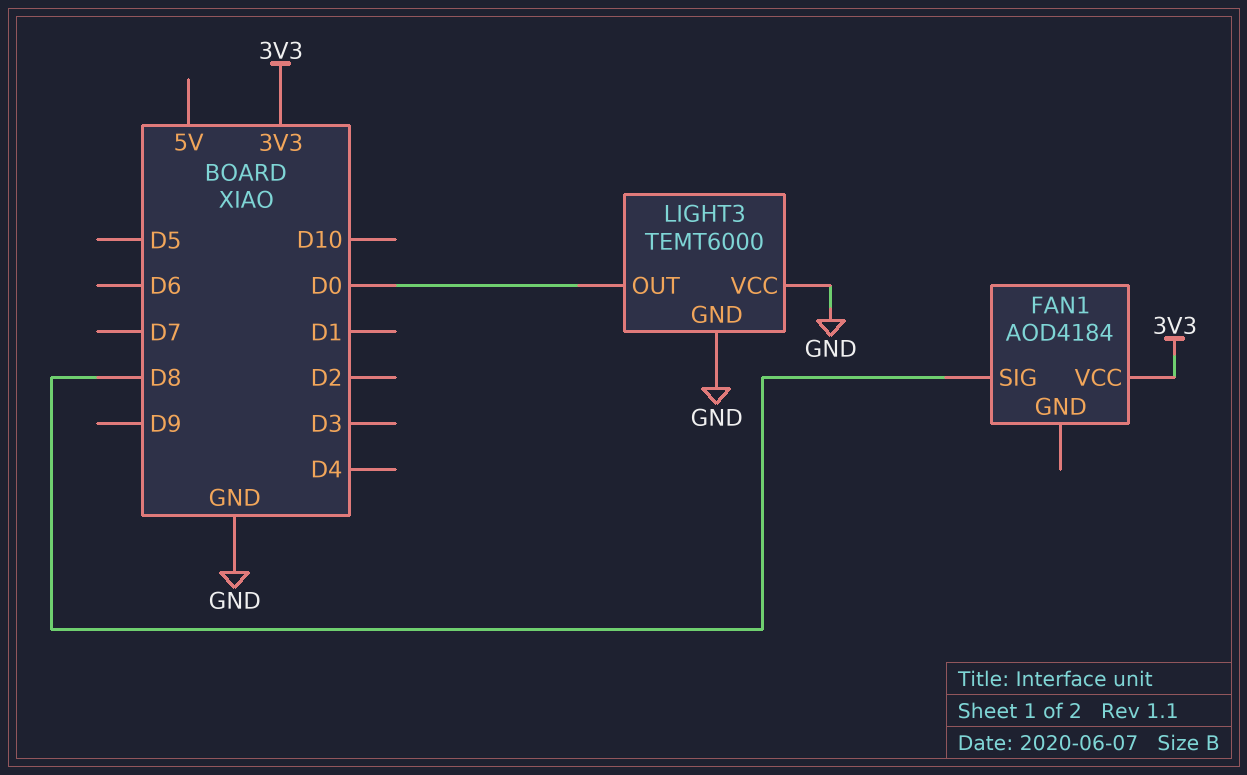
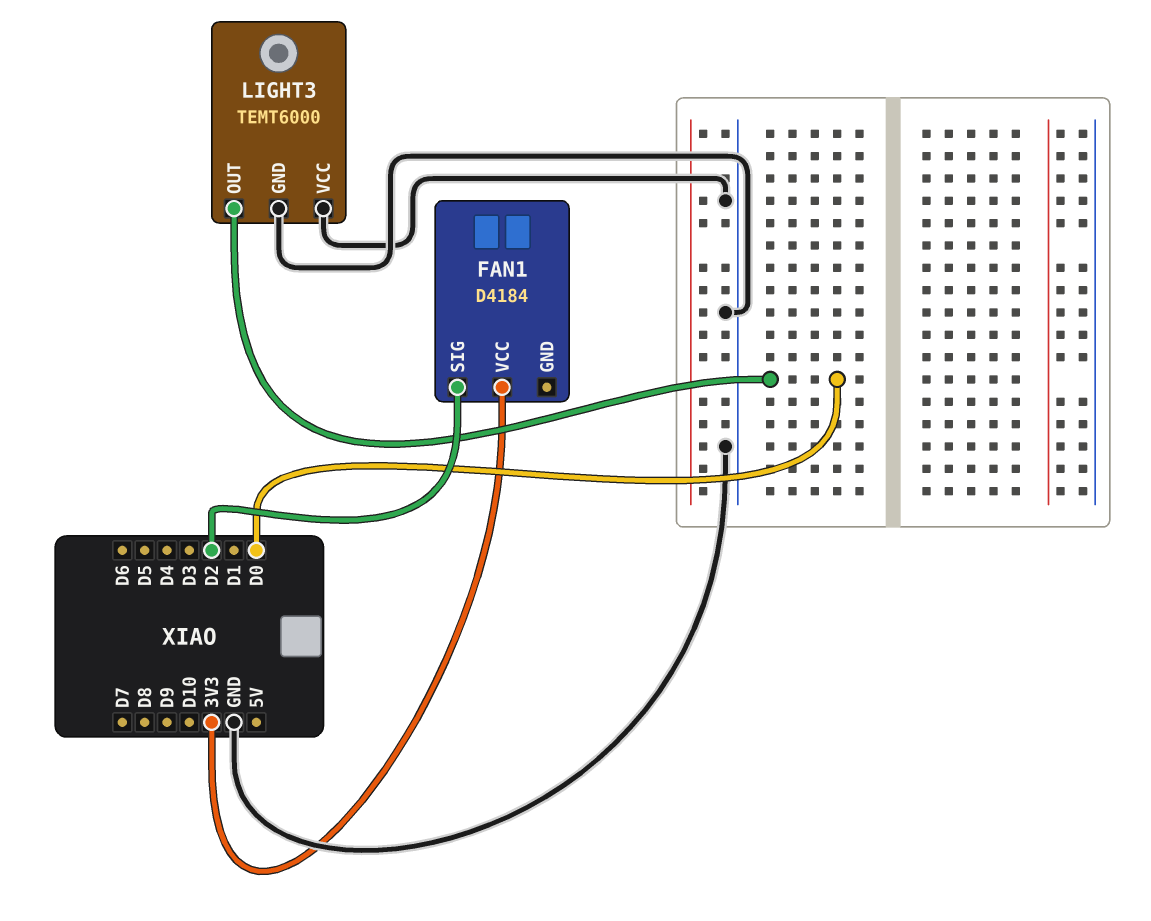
FAN1: AOD4184 -> D4184
FAN1 pin SIG: D8 -> D2

